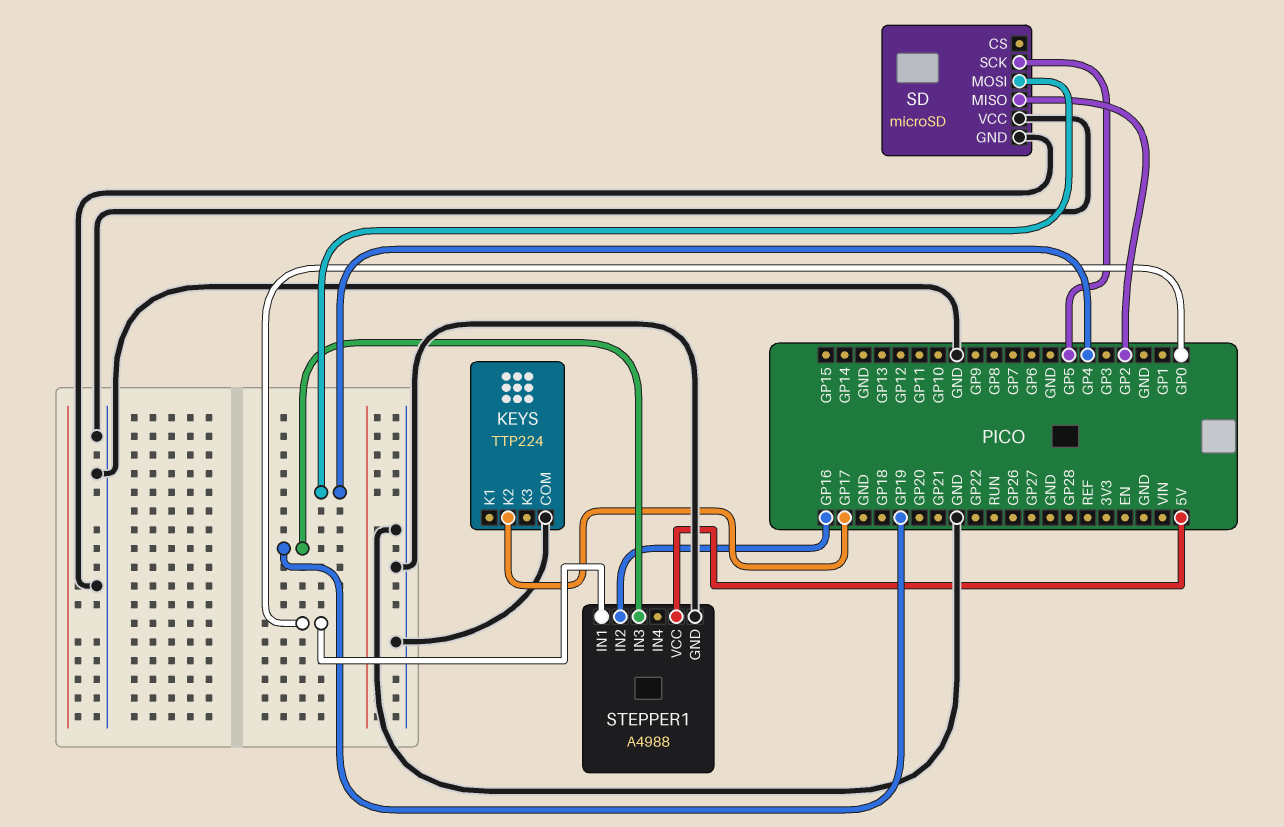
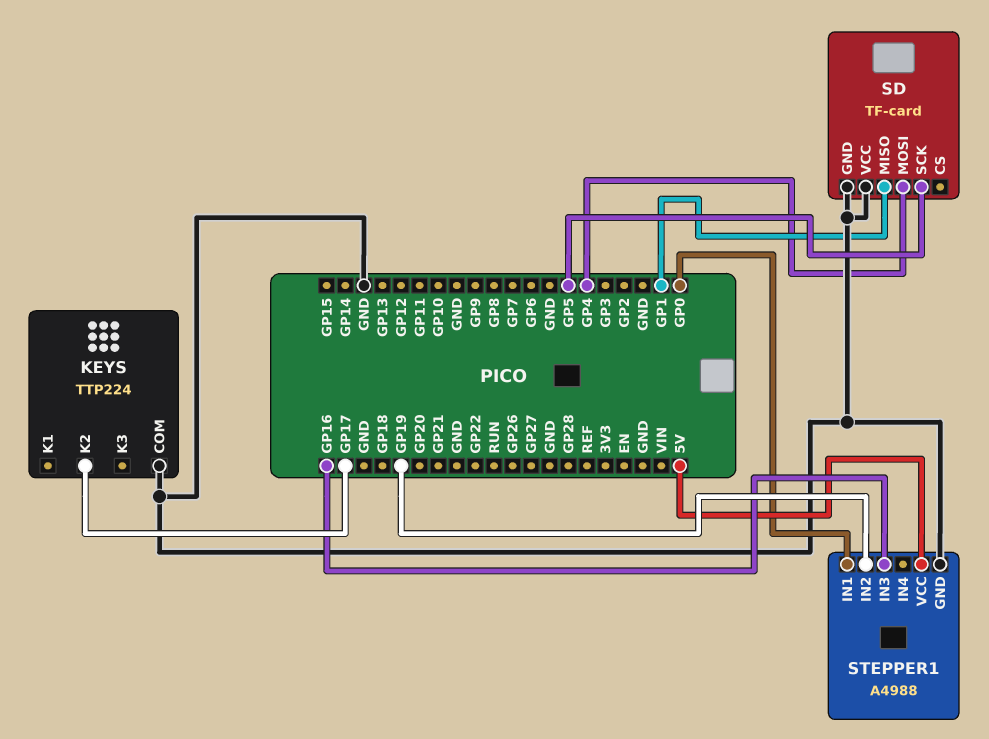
SD: microSD -> TF-card
SD pin MISO: GP2 -> GP1
STEPPER1 pin IN2: GP16 -> GP19
STEPPER1 pin IN3: GP19 -> GP16

